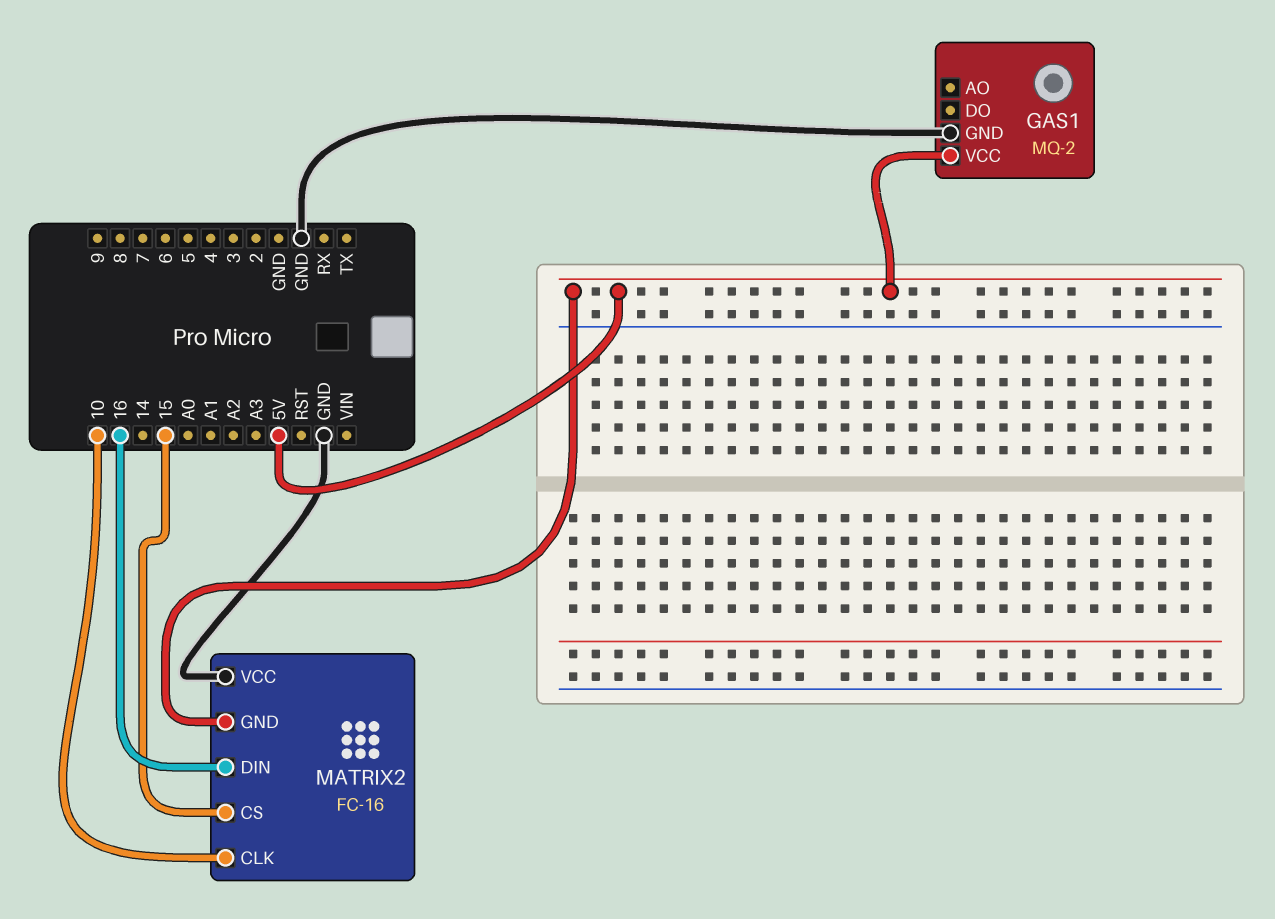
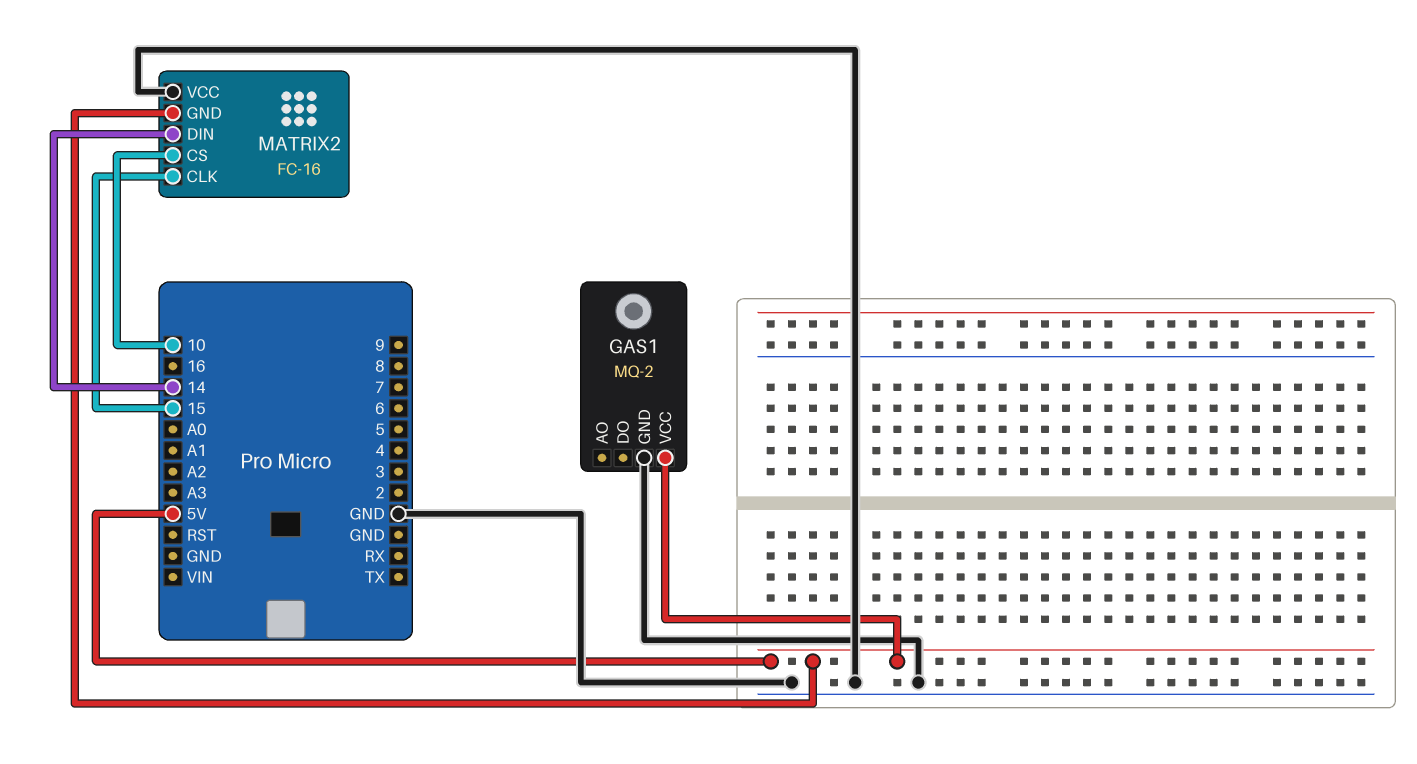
MATRIX2 pin CLK: 10 -> 15
MATRIX2 pin CS: 15 -> 10
MATRIX2 pin DIN: 16 -> 14

